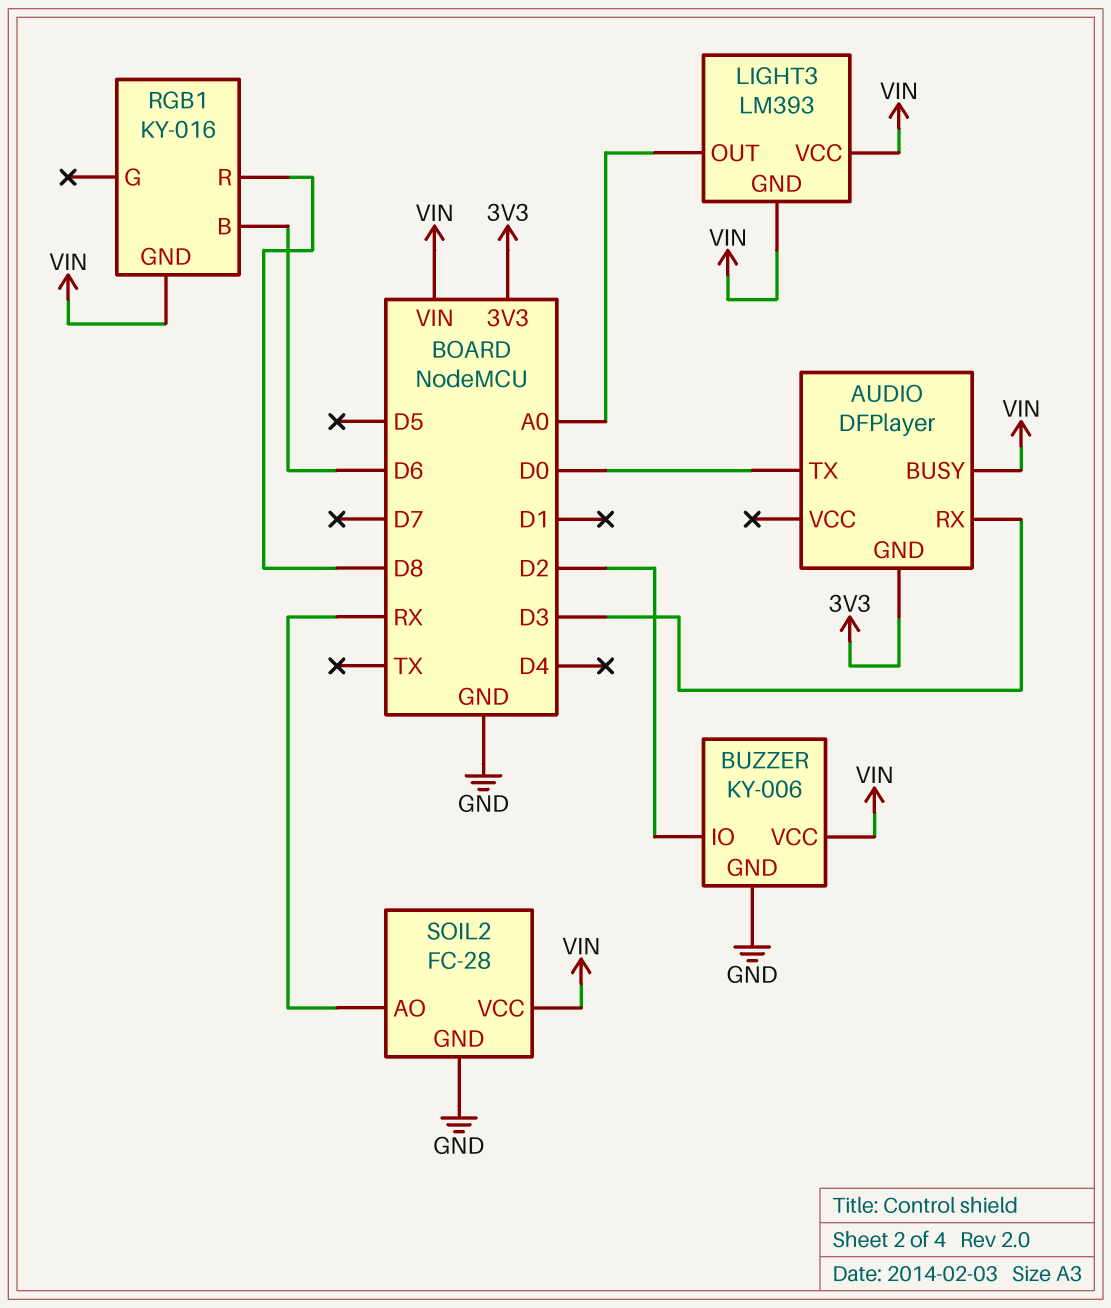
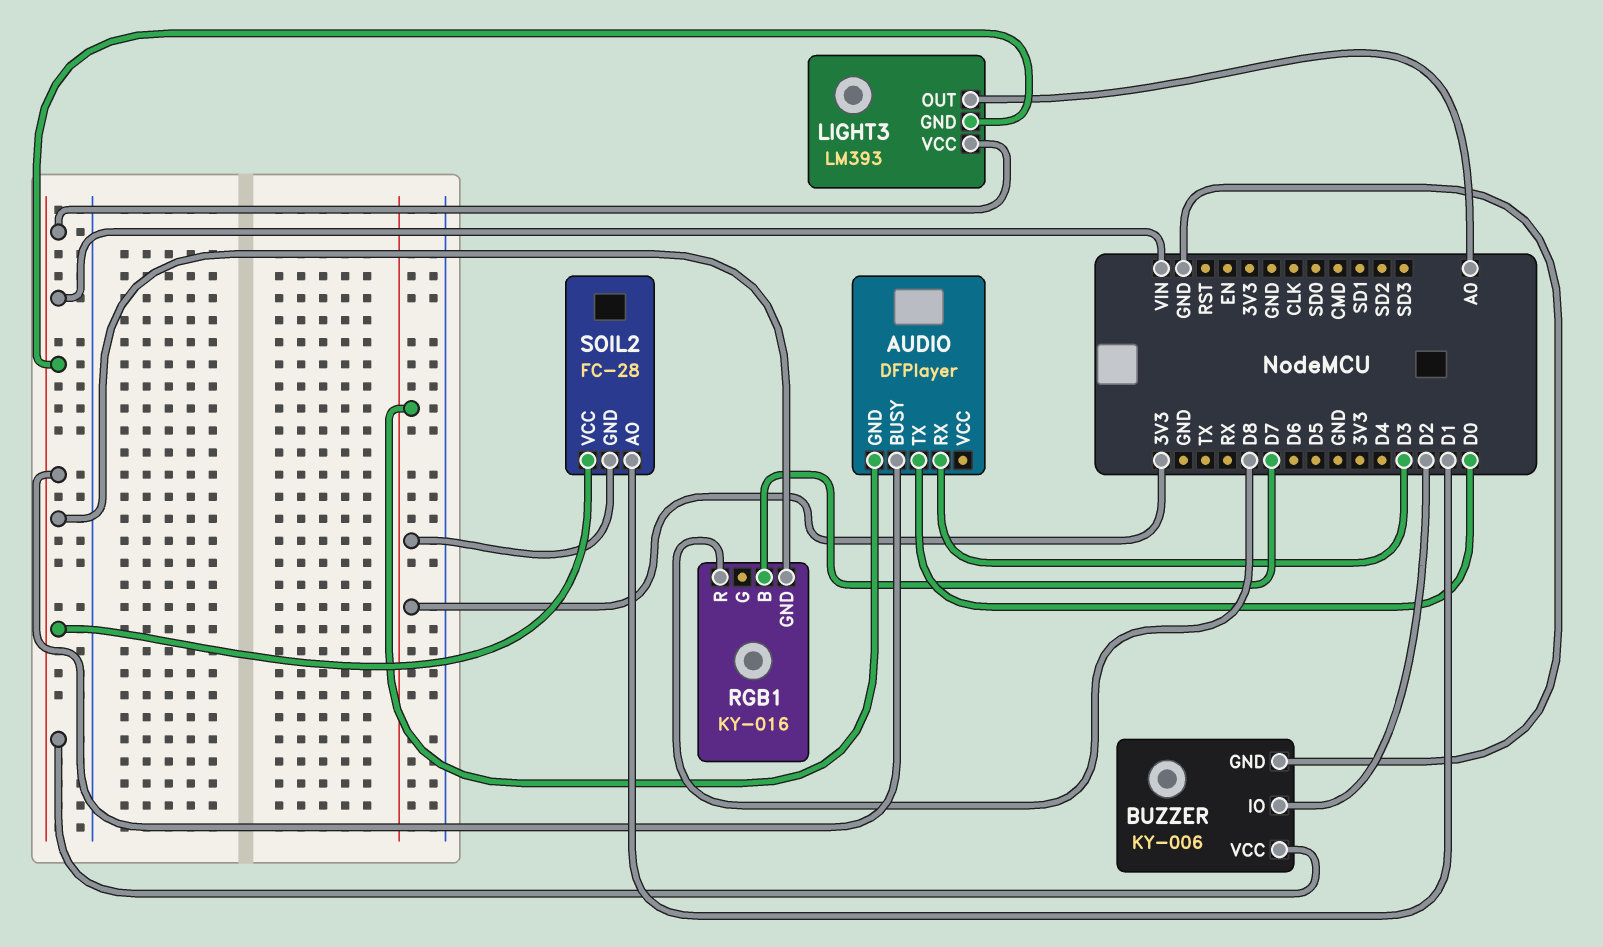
RGB1 pin B: D6 -> D7
SOIL2 pin AO: RX -> D1
SOIL2 pin GND: GND -> 3V3

